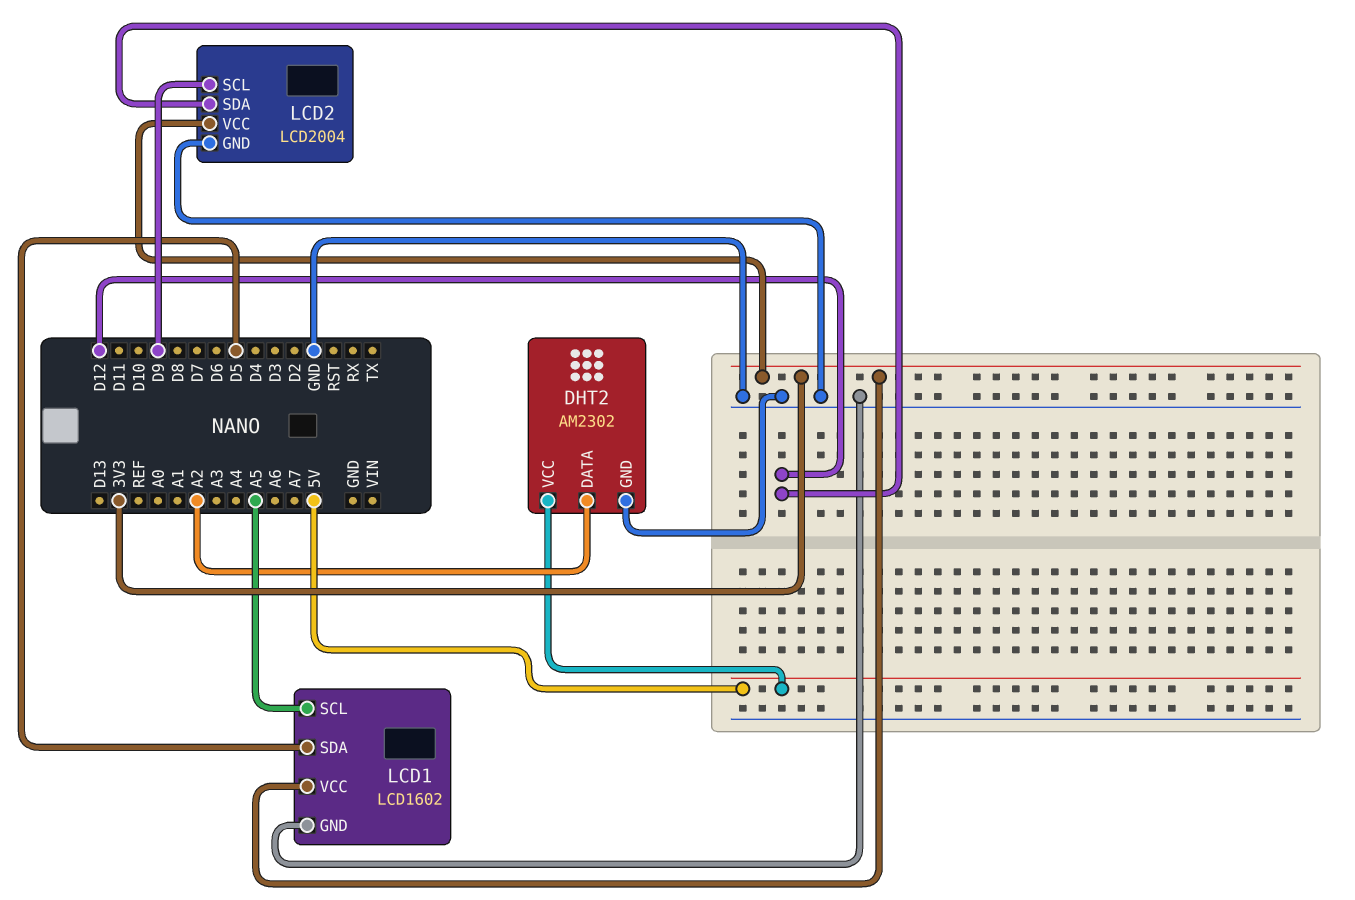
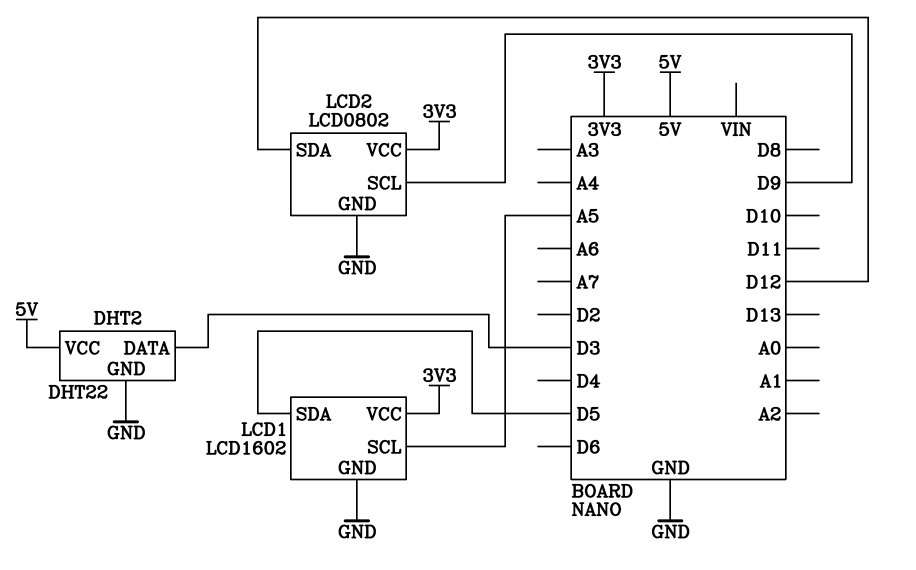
DHT2: AM2302 -> DHT22
DHT2 pin DATA: A2 -> D3
LCD2: LCD2004 -> LCD0802

